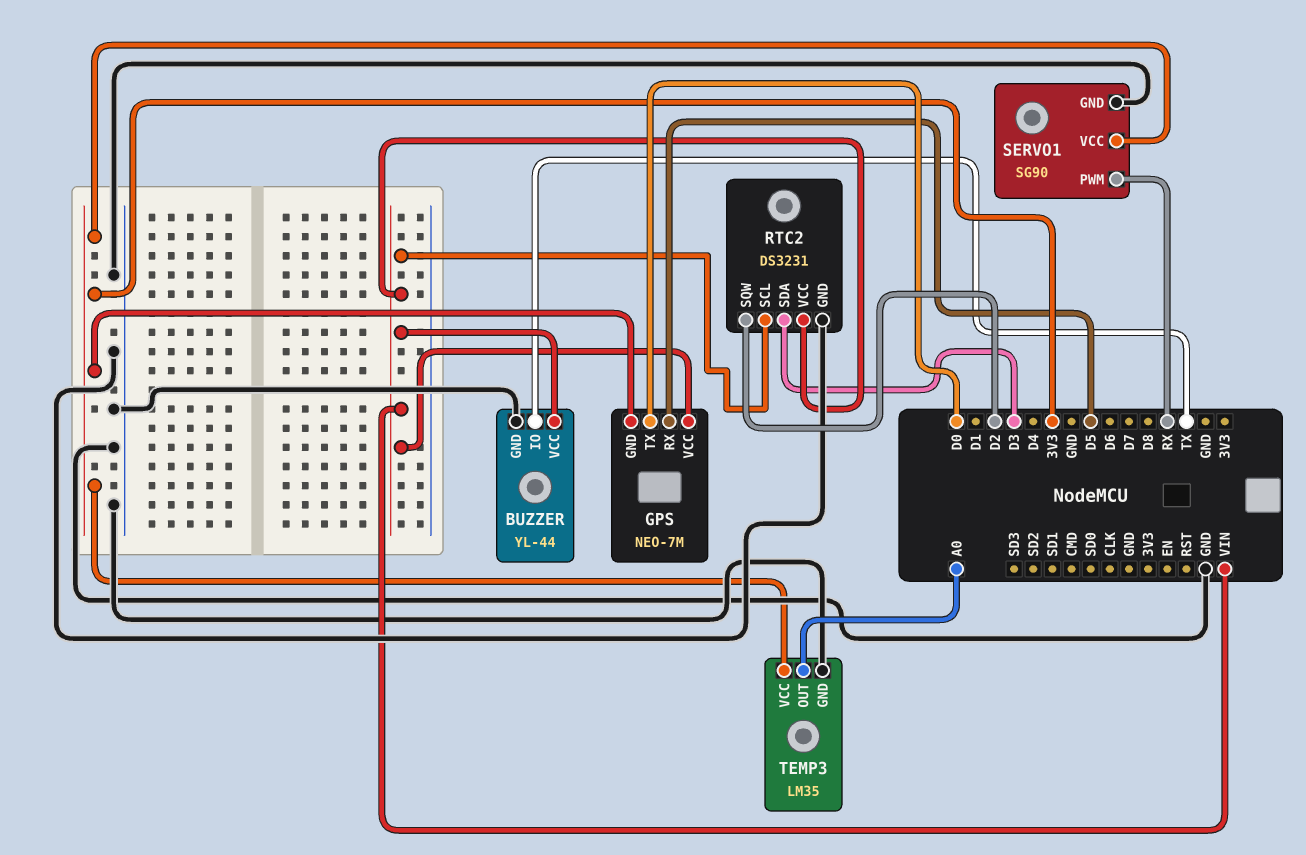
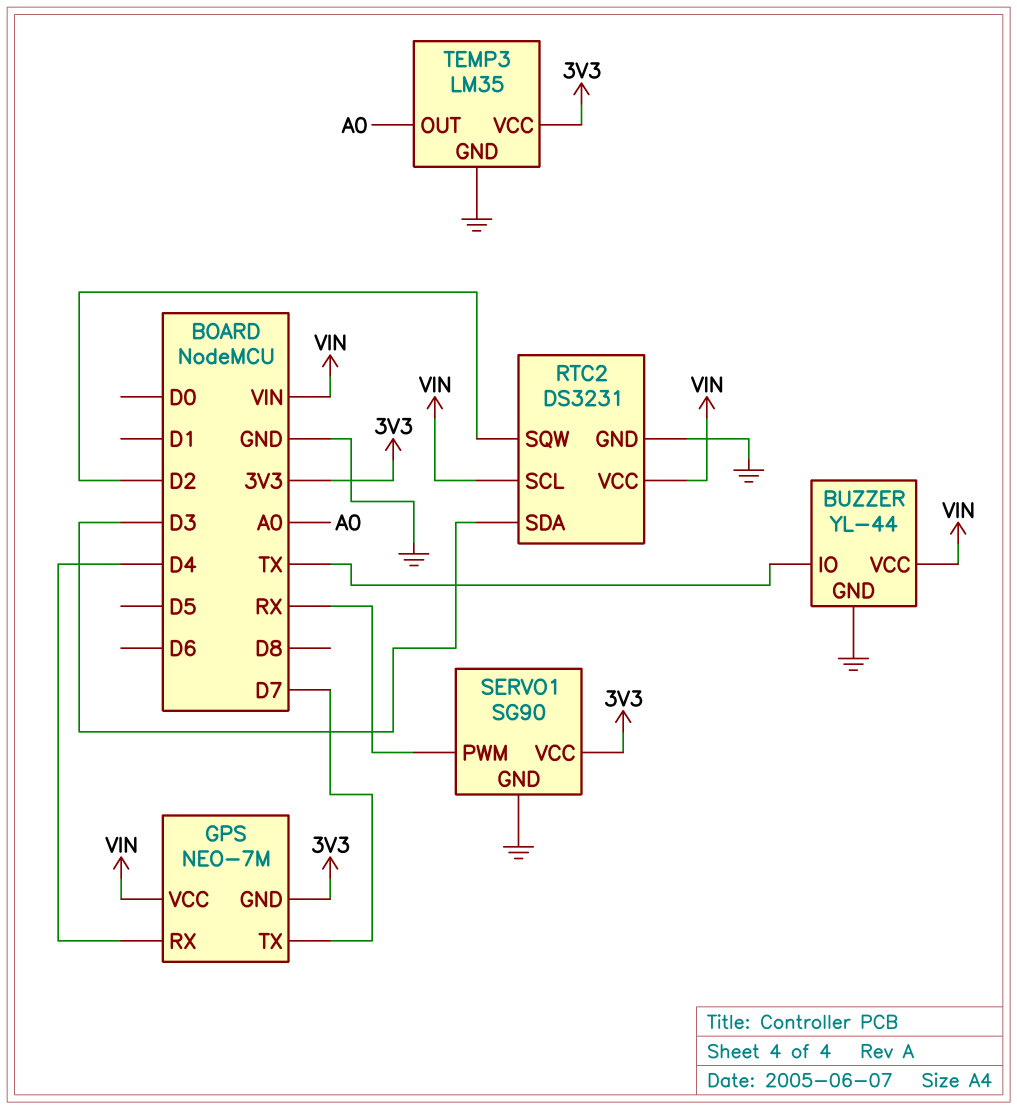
GPS pin RX: D5 -> D4
GPS pin TX: D0 -> D7

